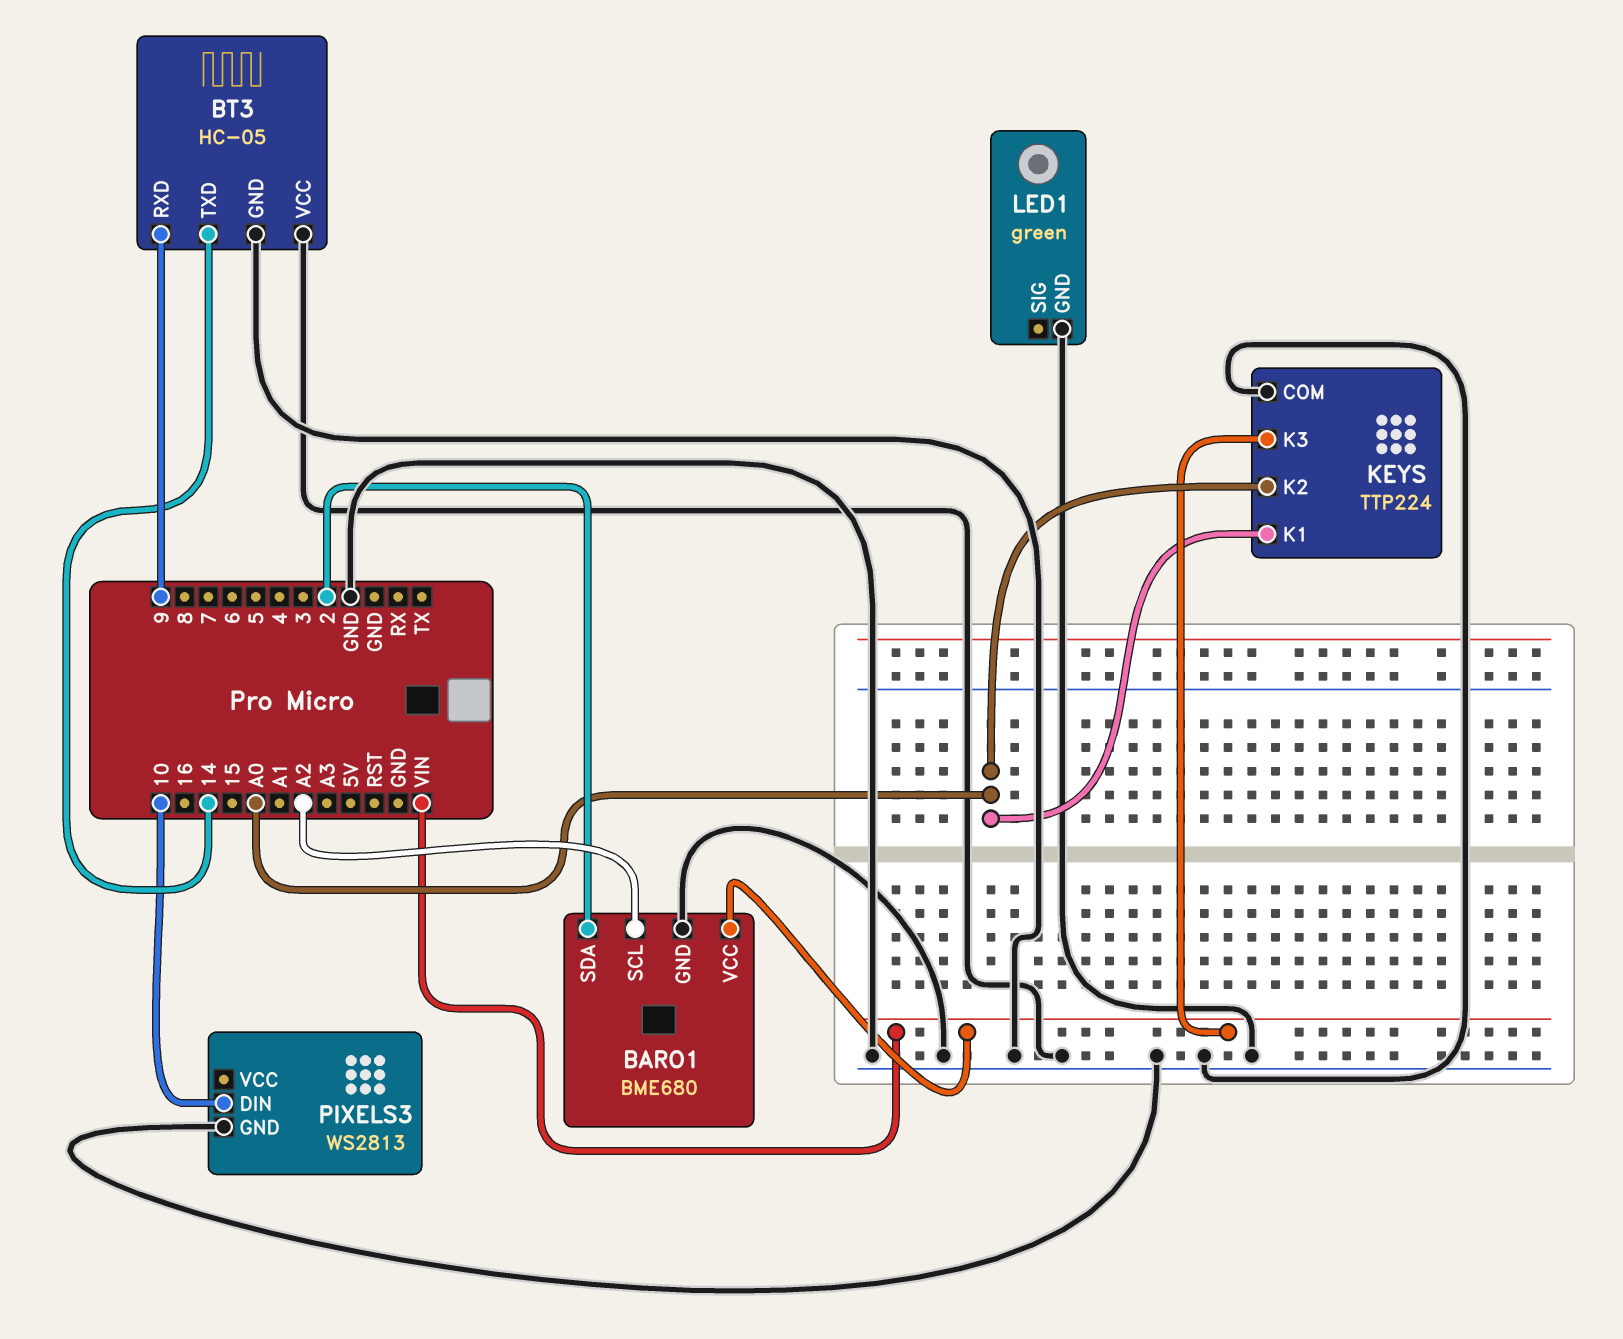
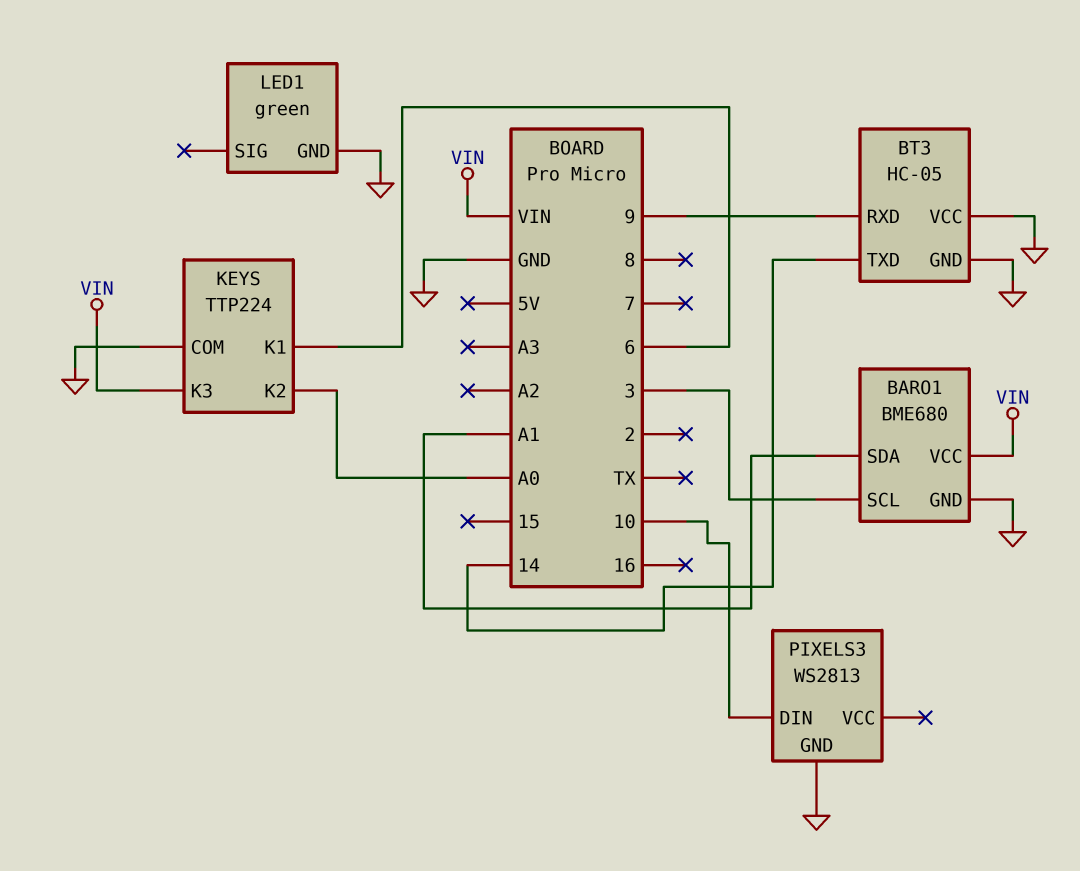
BARO1 pin SCL: A2 -> 3
BARO1 pin SDA: 2 -> A1
KEYS pin K1: A0 -> 6

